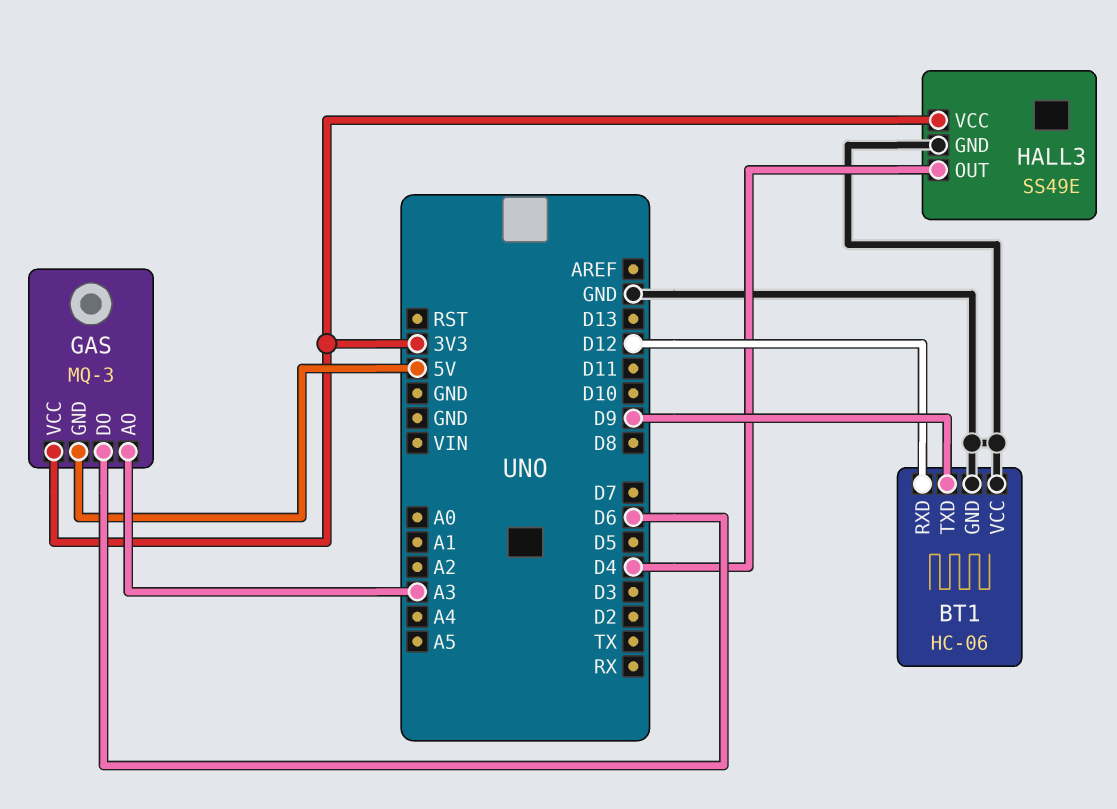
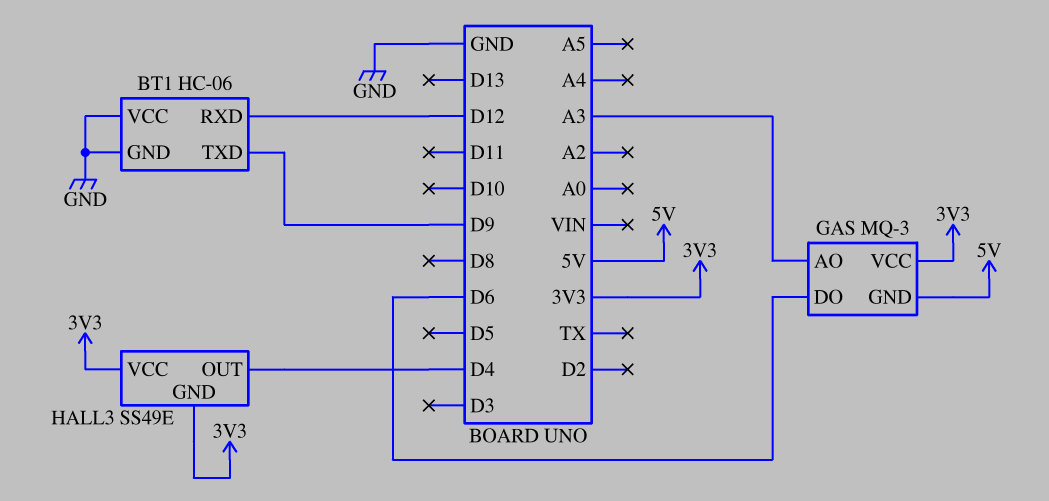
HALL3 pin GND: GND -> 3V3

